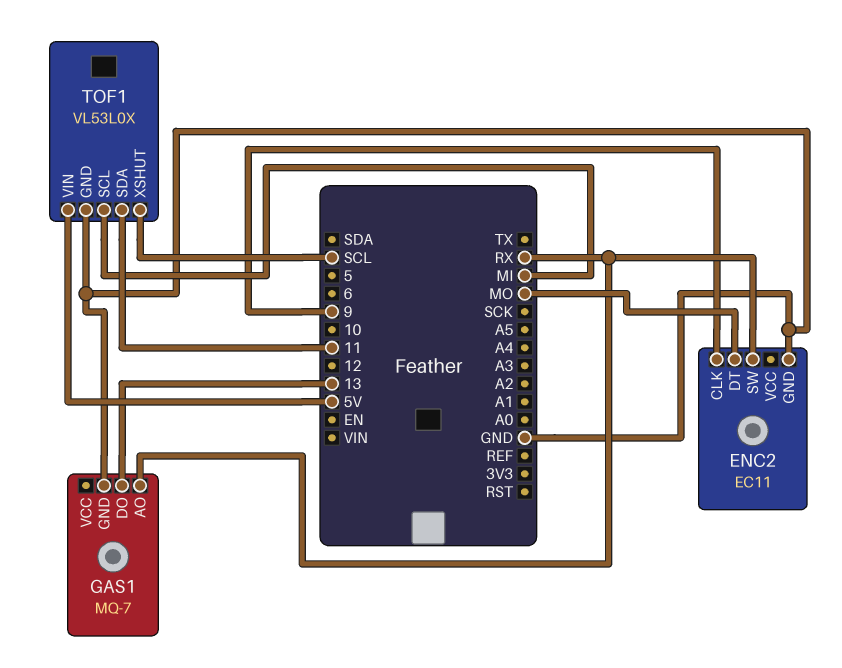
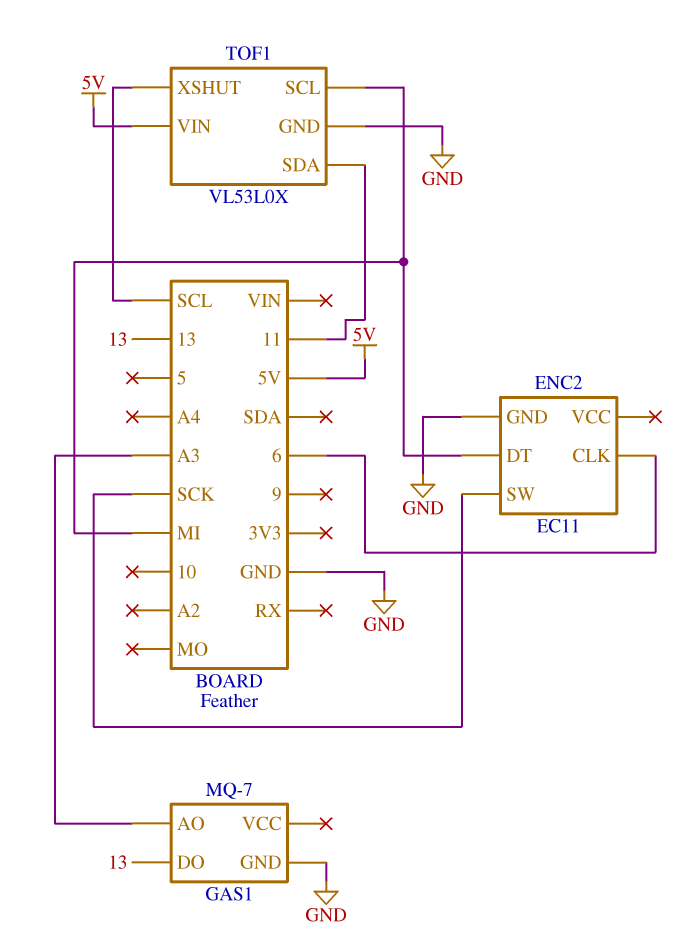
ENC2 pin CLK: 9 -> 6
ENC2 pin DT: MO -> MI
ENC2 pin SW: RX -> SCK
GAS1 pin AO: RX -> A3

